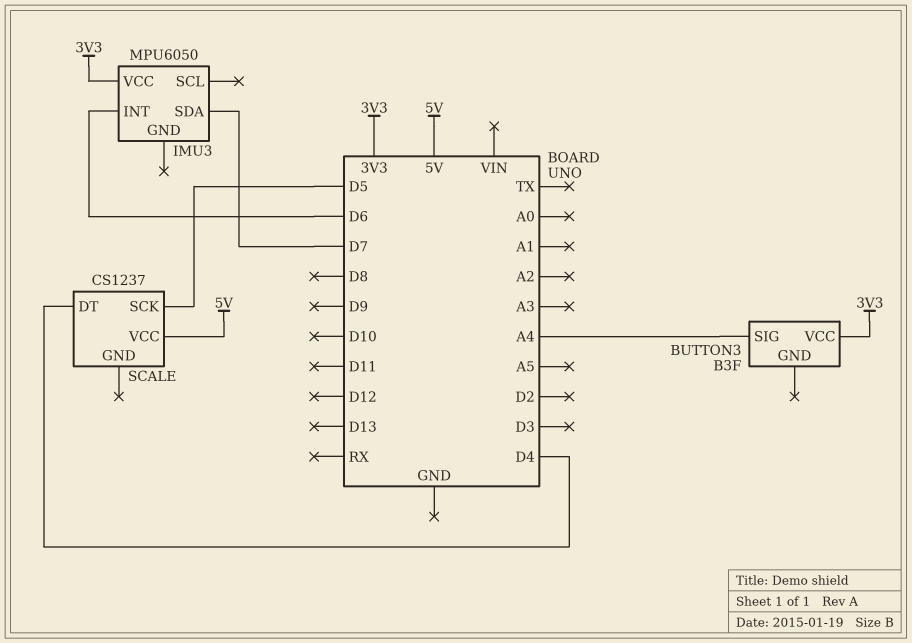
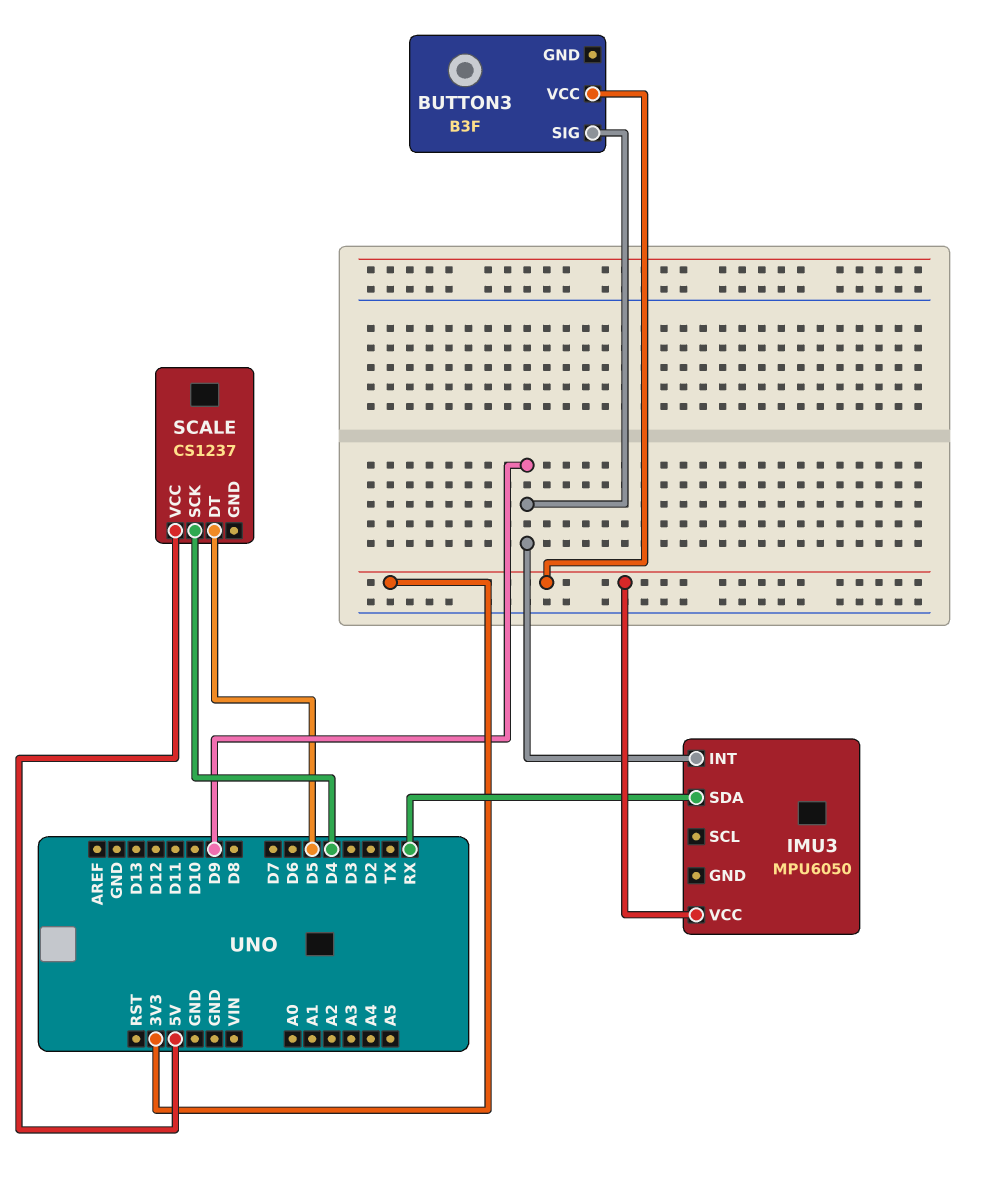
BUTTON3 pin SIG: A4 -> D9
IMU3 pin INT: D6 -> D9
IMU3 pin SDA: D7 -> RX
SCALE pin DT: D4 -> D5
SCALE pin SCK: D5 -> D4

